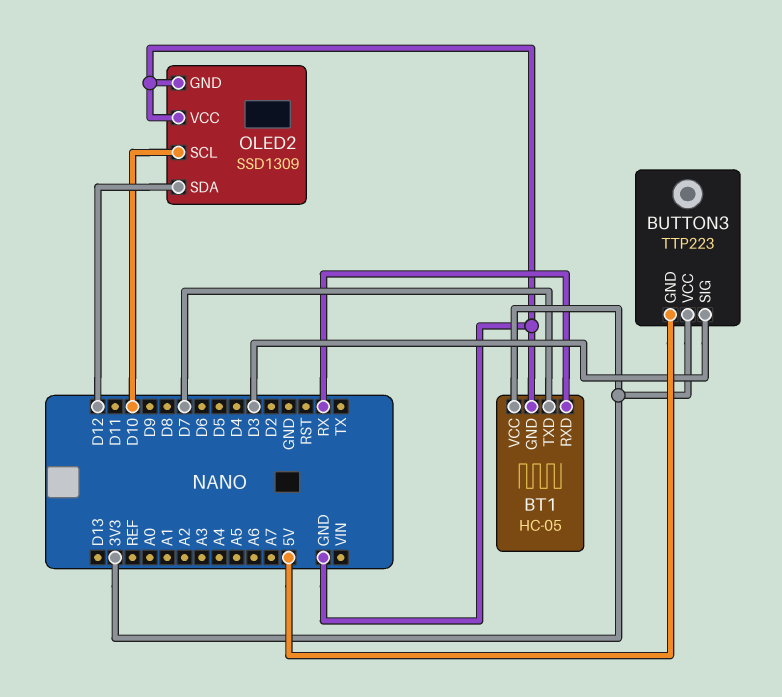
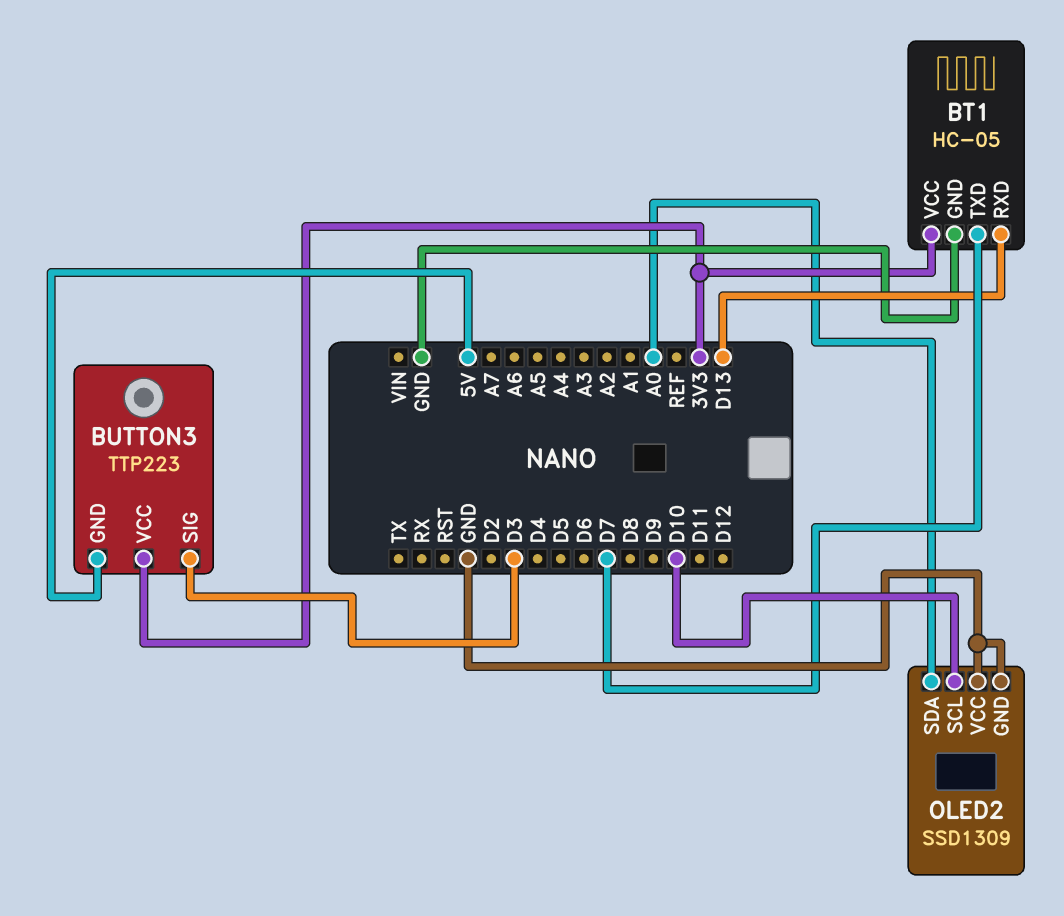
BT1 pin RXD: RX -> D13
OLED2 pin SDA: D12 -> A0

